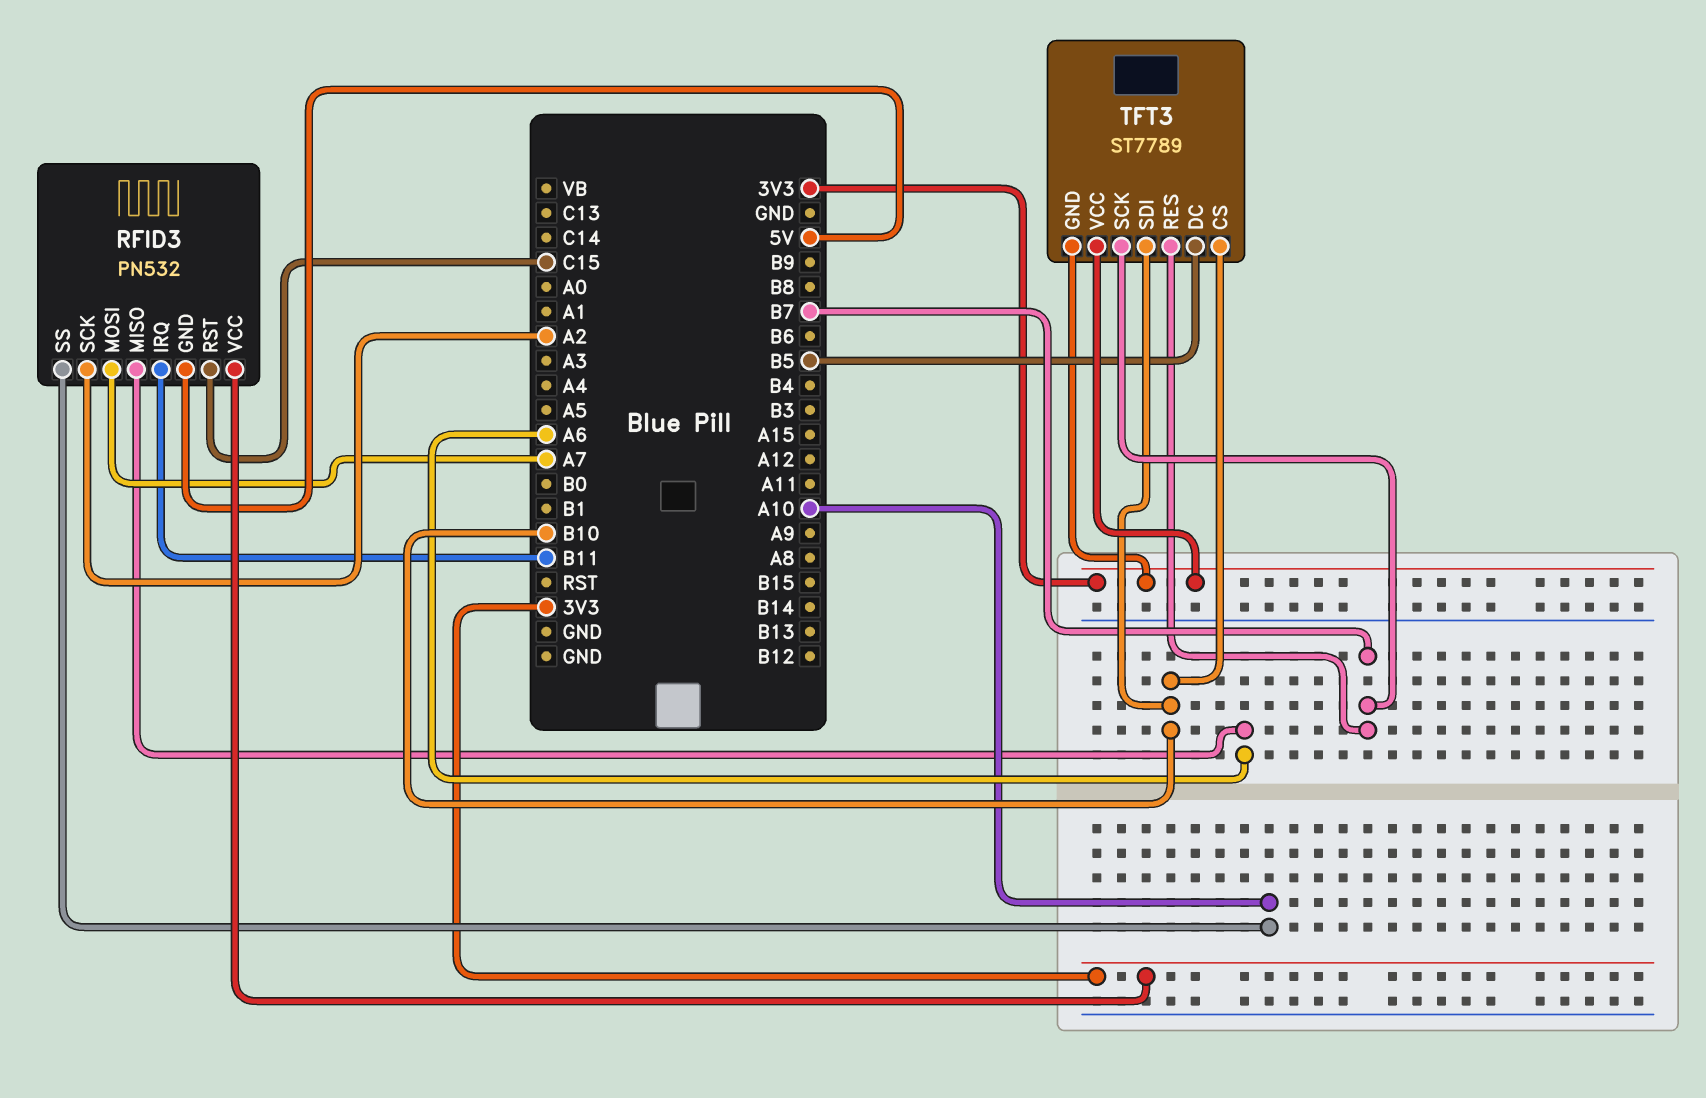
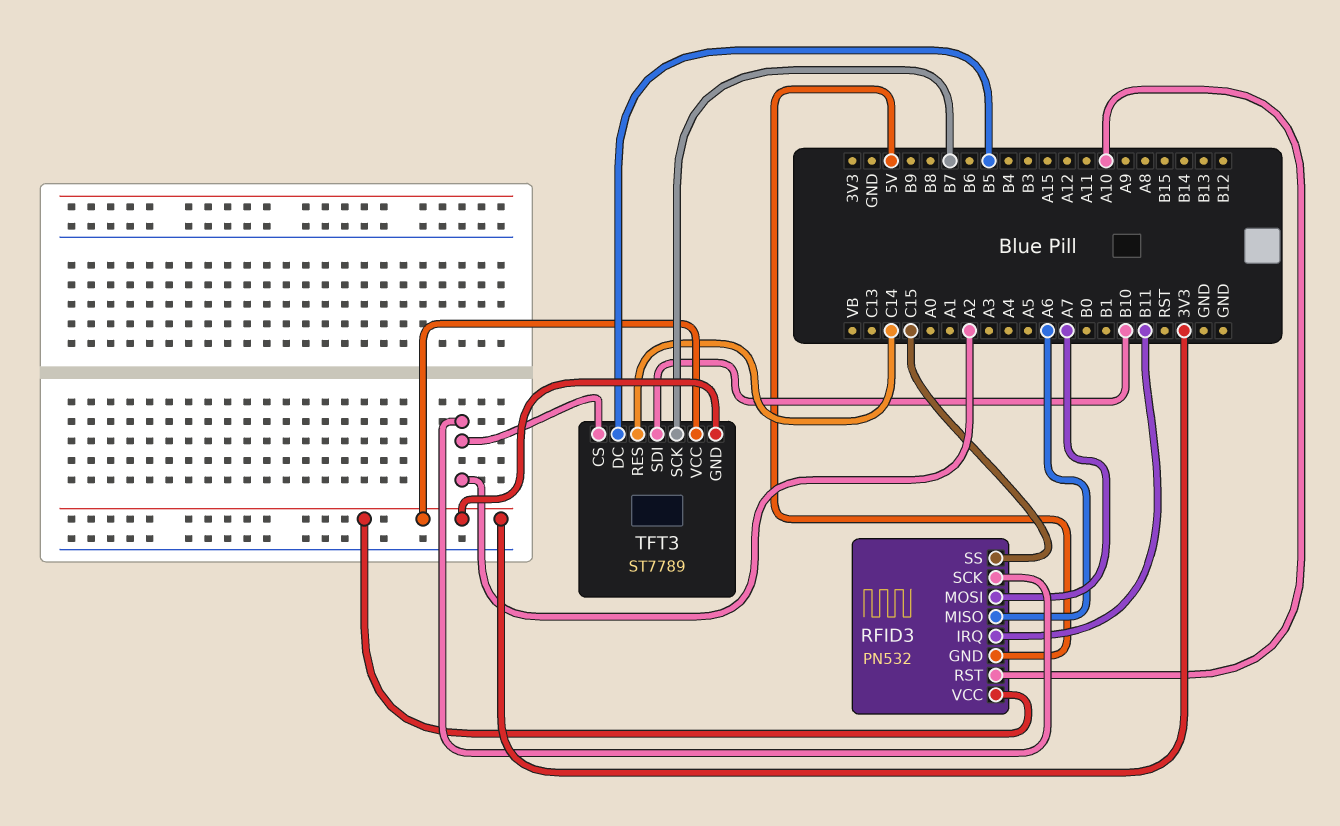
RFID3 pin RST: C15 -> A10
RFID3 pin SS: A10 -> C15
TFT3 pin CS: B10 -> A2
TFT3 pin RES: B7 -> C14

